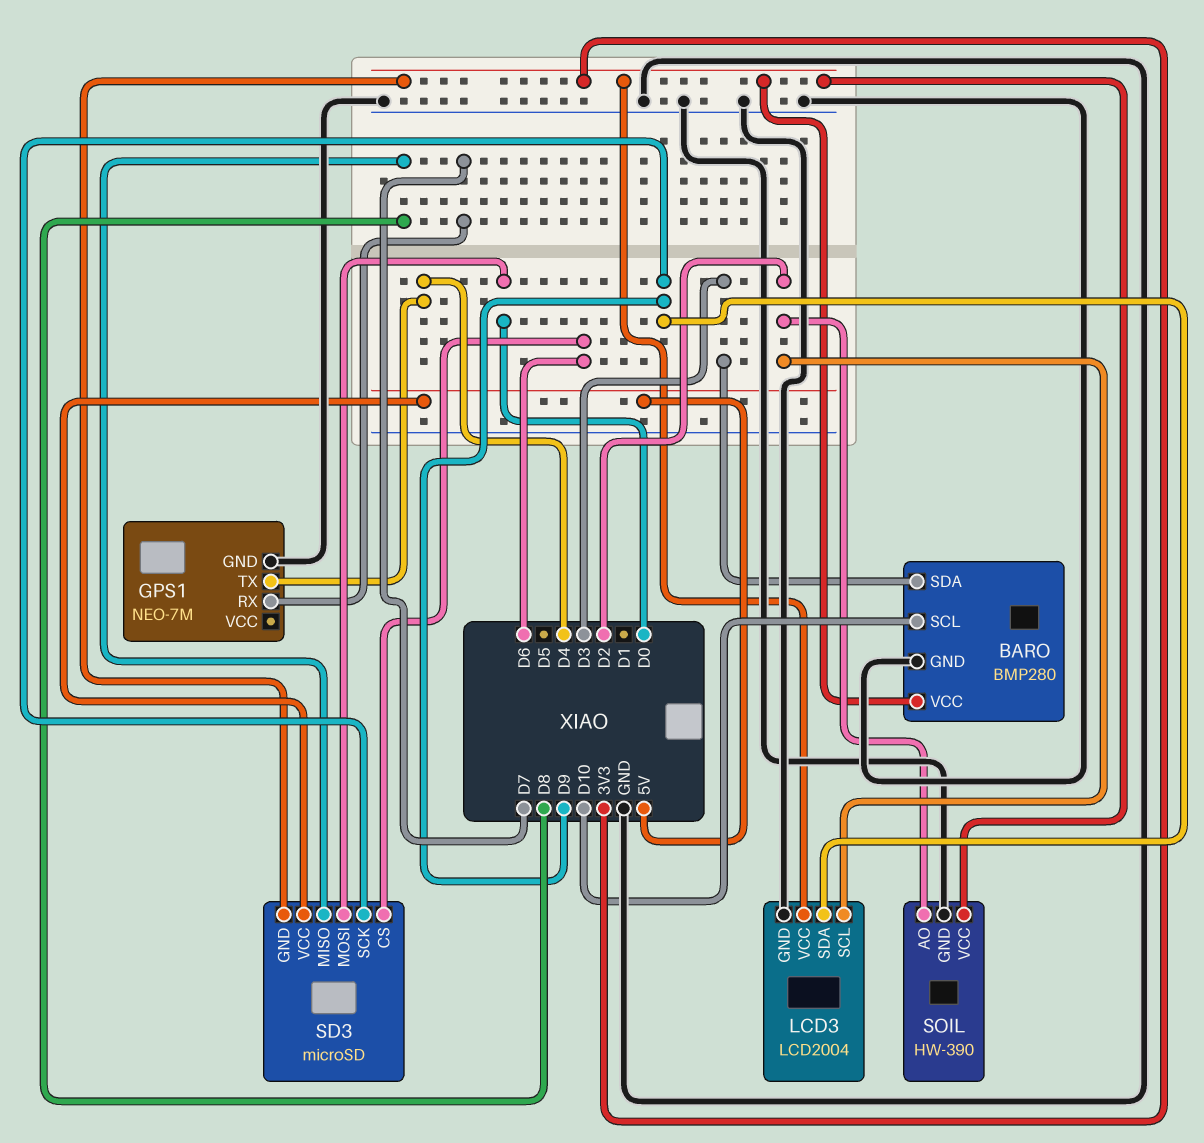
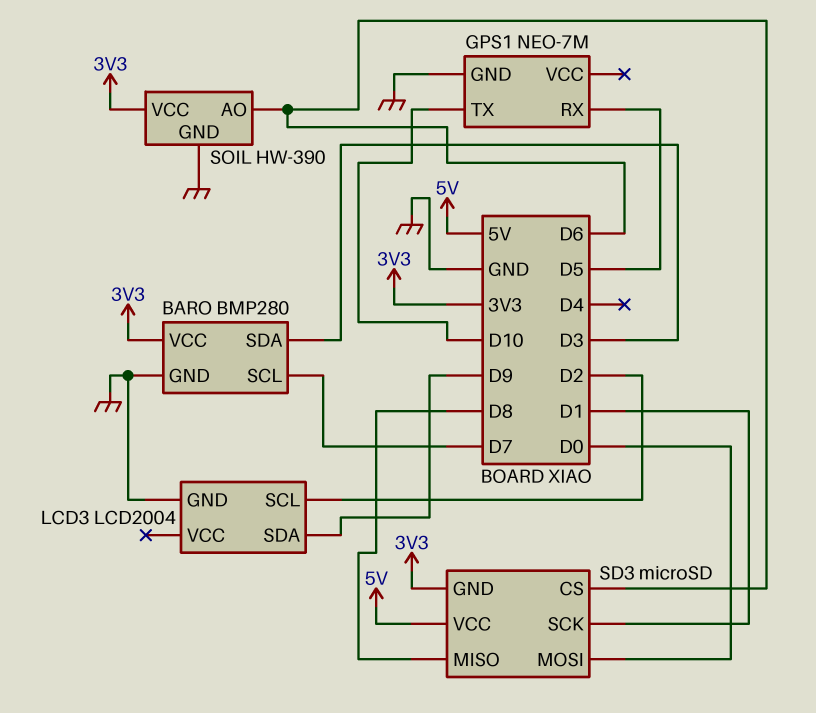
BARO pin SCL: D10 -> D7
GPS1 pin RX: D7 -> D5
GPS1 pin TX: D4 -> D10
LCD3 pin VCC: 3V3 -> none
SD3 pin SCK: D9 -> D1
SOIL pin AO: D2 -> D6

